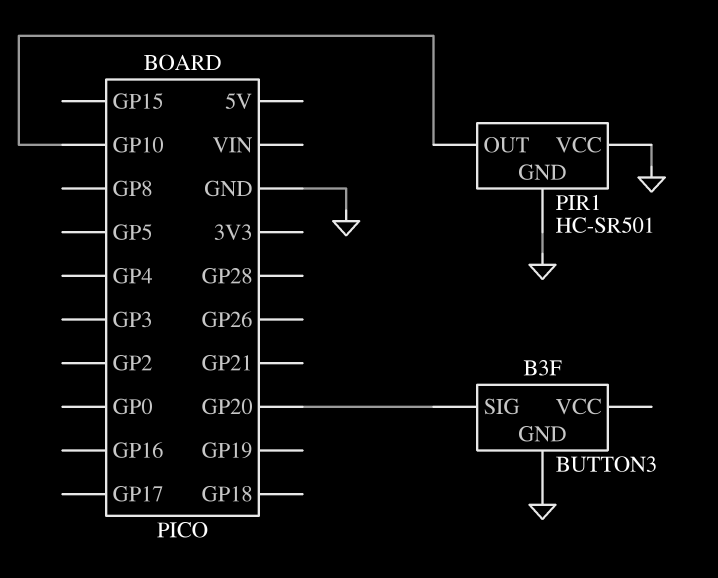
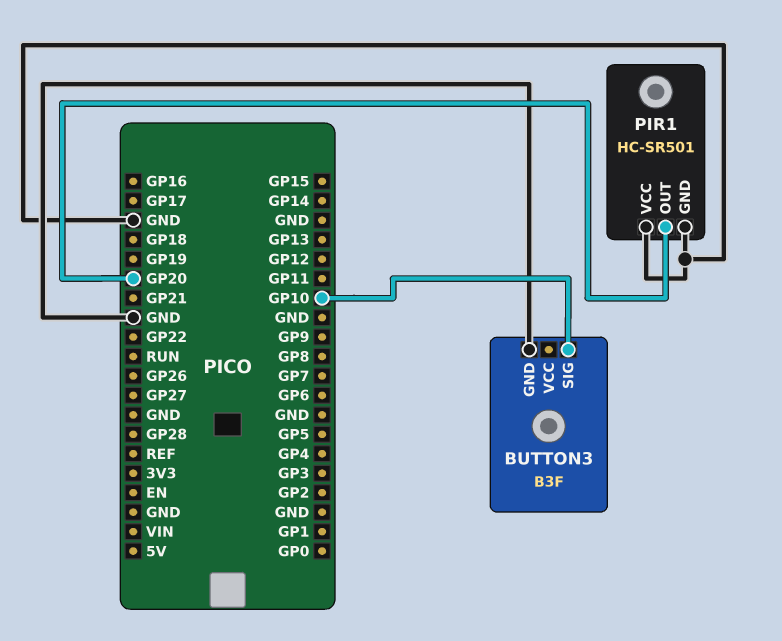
BUTTON3 pin SIG: GP20 -> GP10
PIR1 pin OUT: GP10 -> GP20

